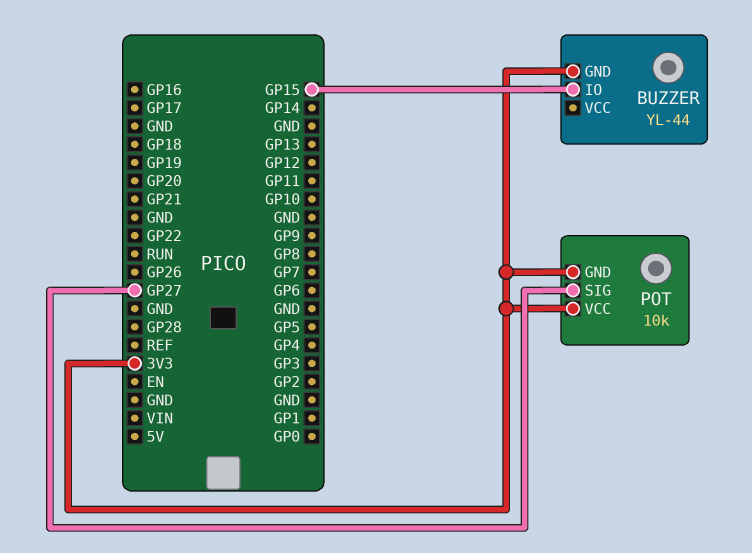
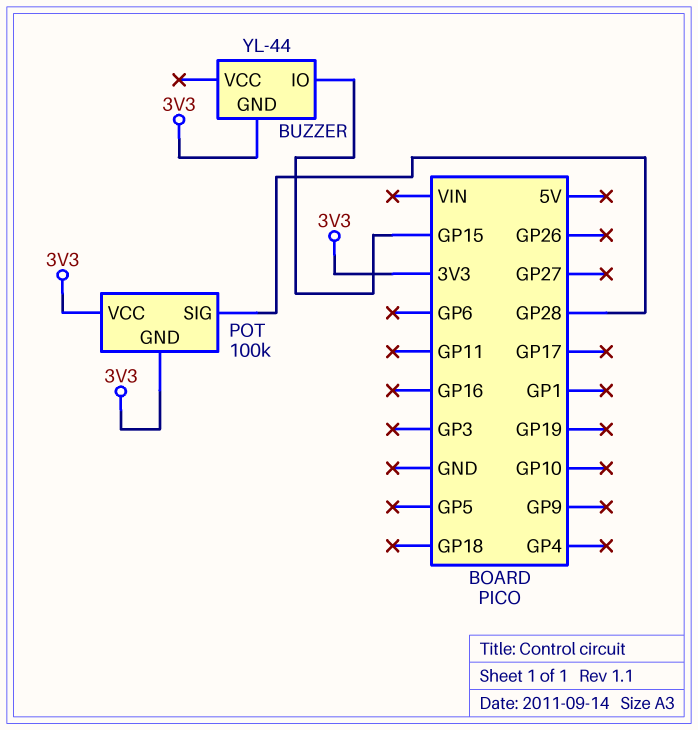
POT: 10k -> 100k
POT pin SIG: GP27 -> GP28

